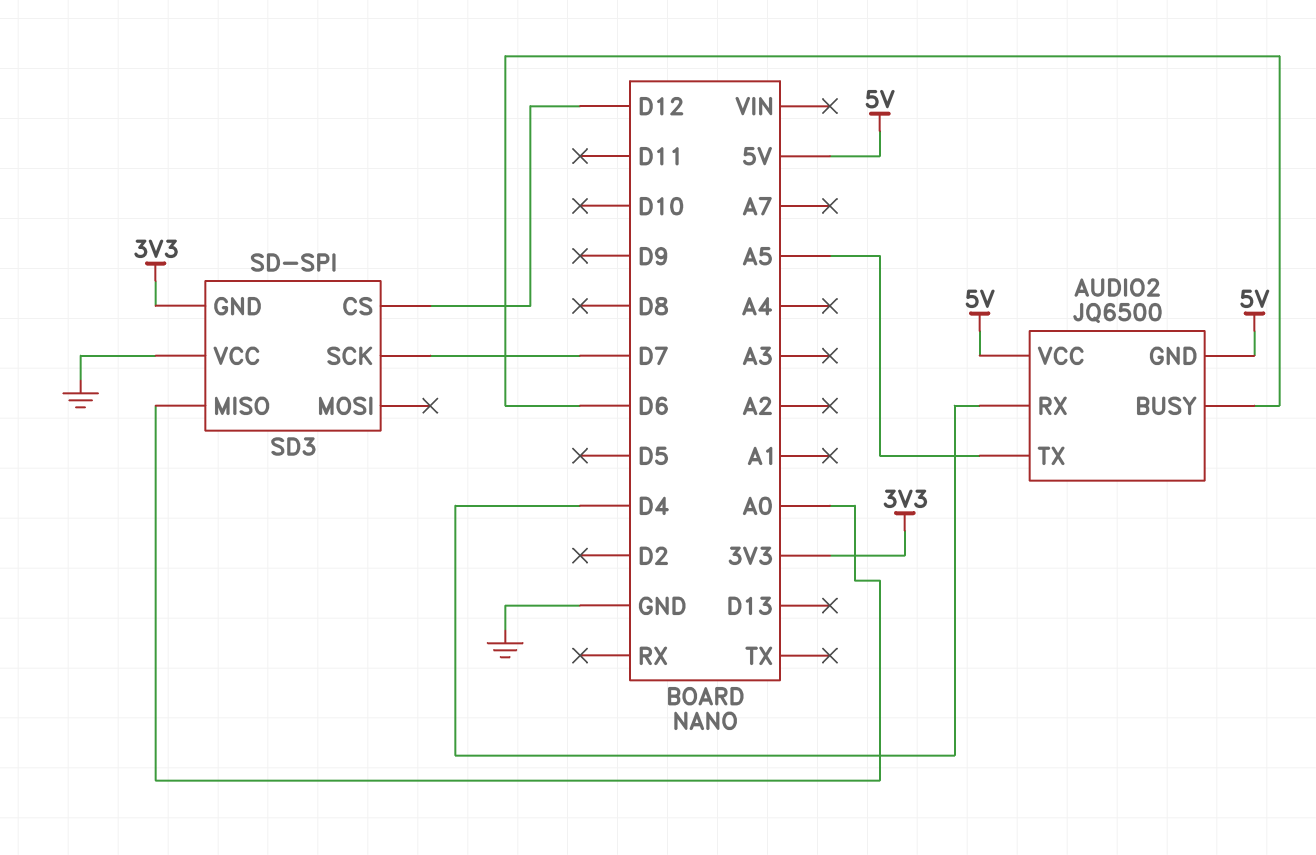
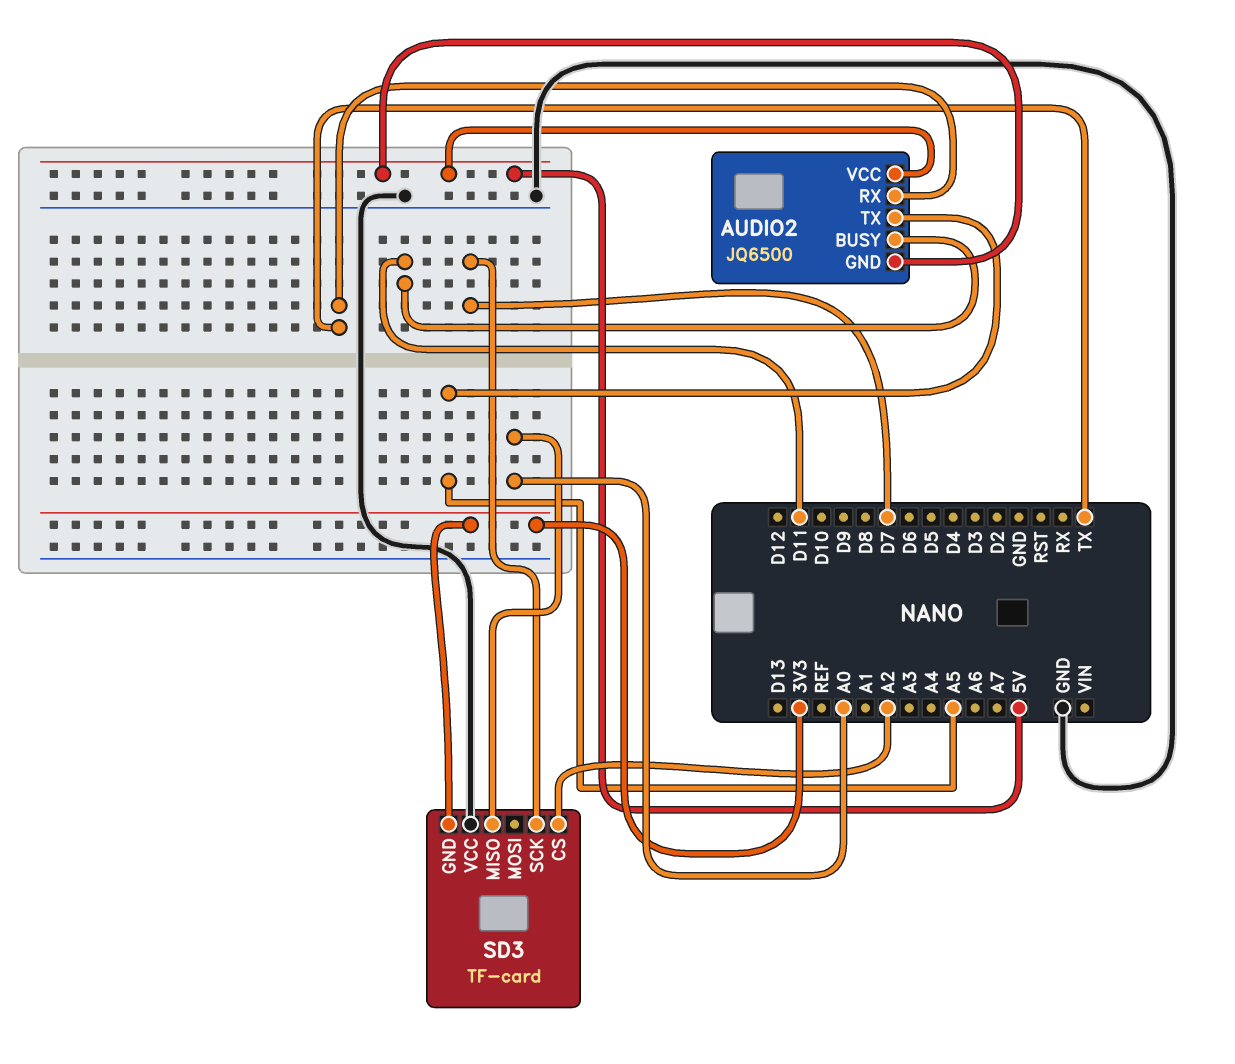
AUDIO2 pin BUSY: D6 -> D11
AUDIO2 pin RX: D4 -> TX
SD3: SD-SPI -> TF-card
SD3 pin CS: D12 -> A2

